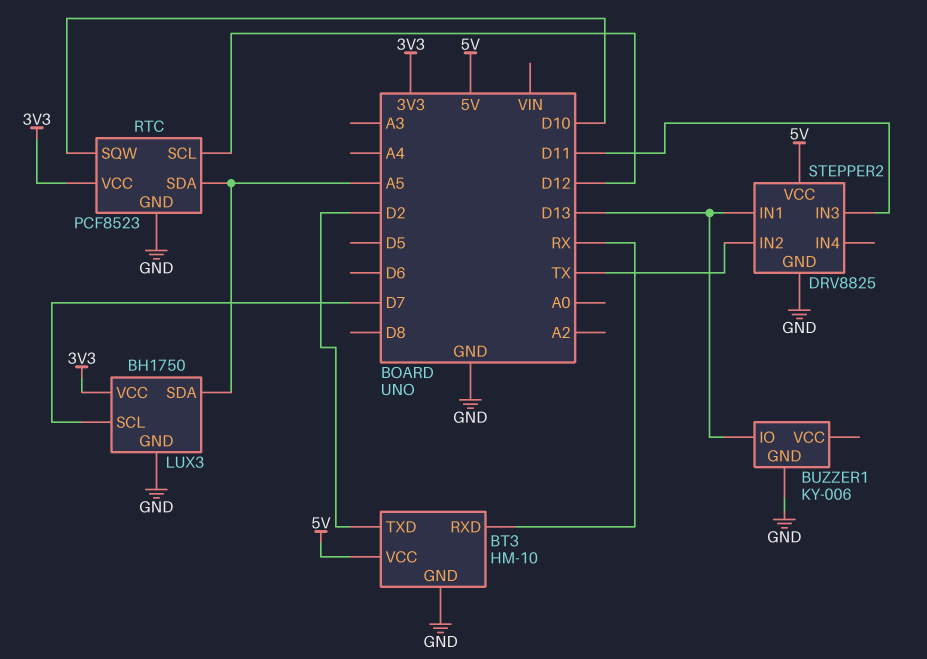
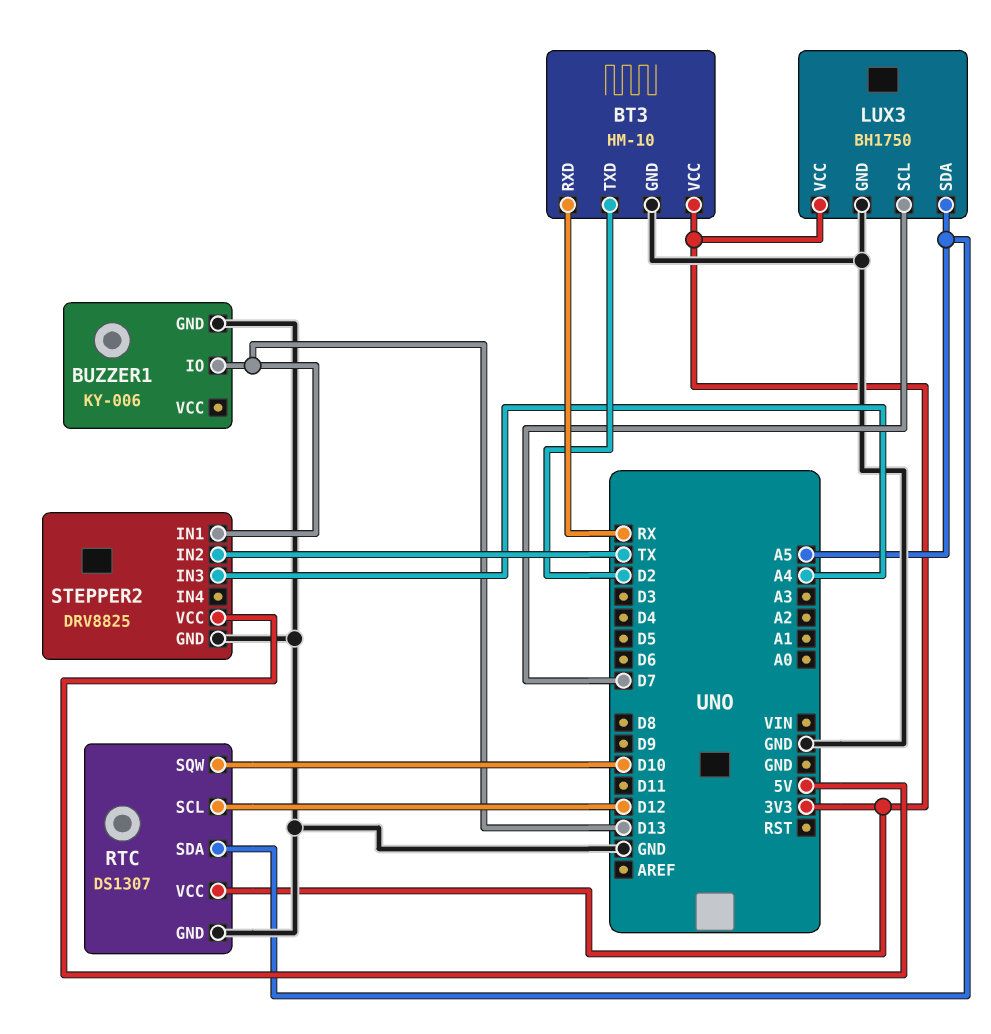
BT3 pin VCC: 5V -> 3V3
RTC: PCF8523 -> DS1307
STEPPER2 pin IN3: D11 -> A4

